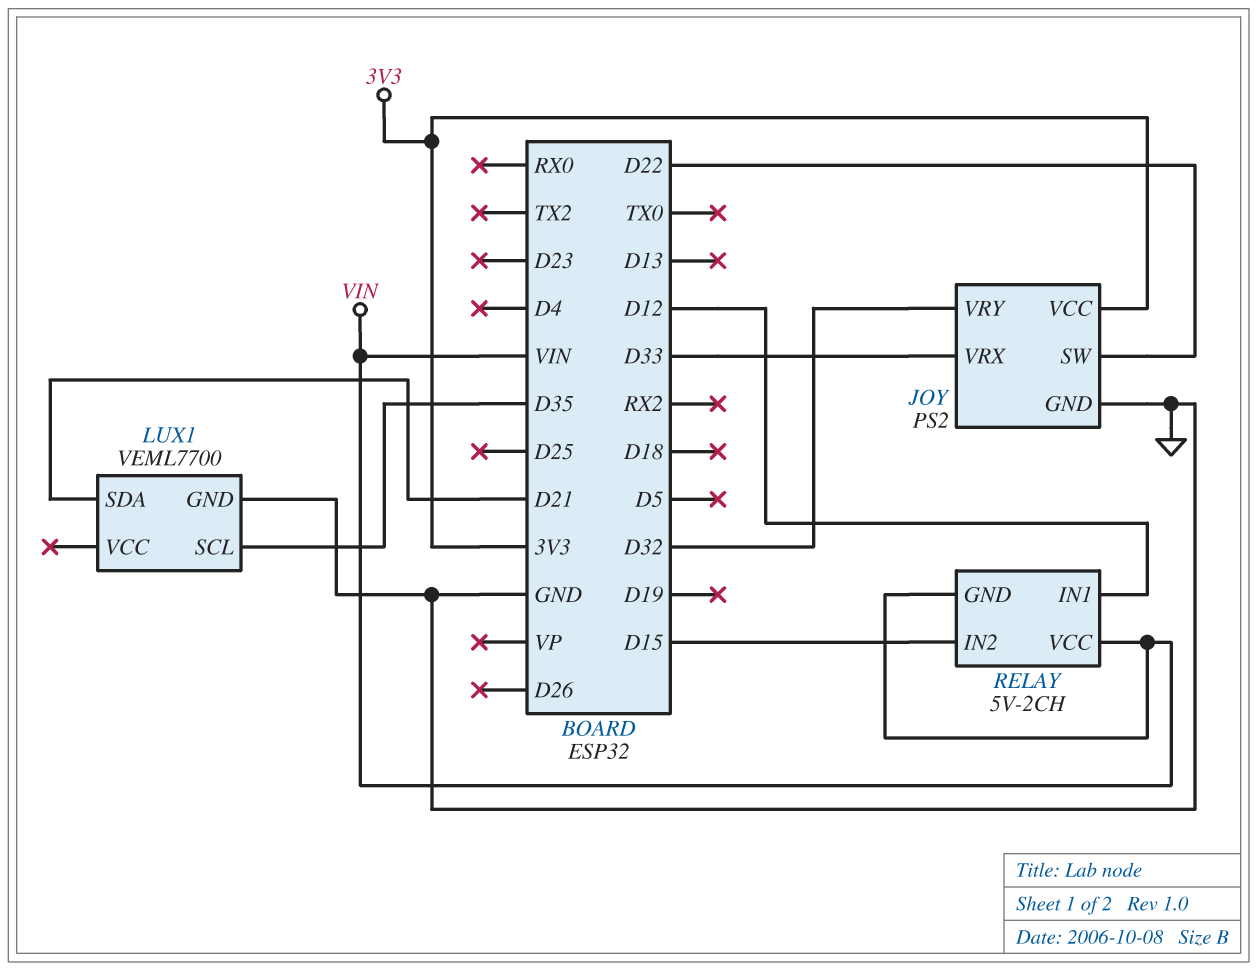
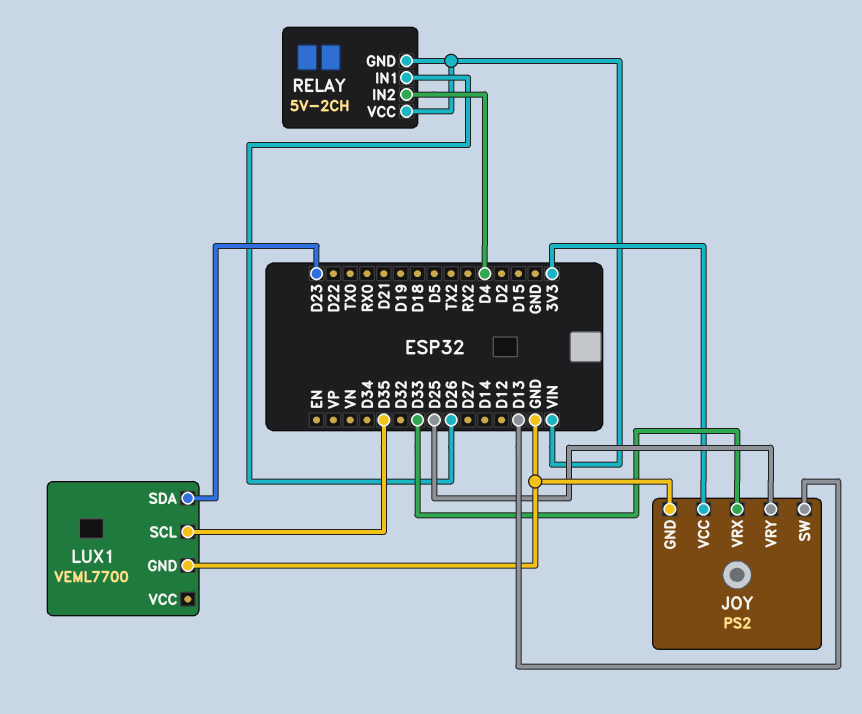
JOY pin SW: D22 -> D13
JOY pin VRY: D32 -> D25
LUX1 pin SDA: D21 -> D23
RELAY pin IN1: D12 -> D26
RELAY pin IN2: D15 -> D4

